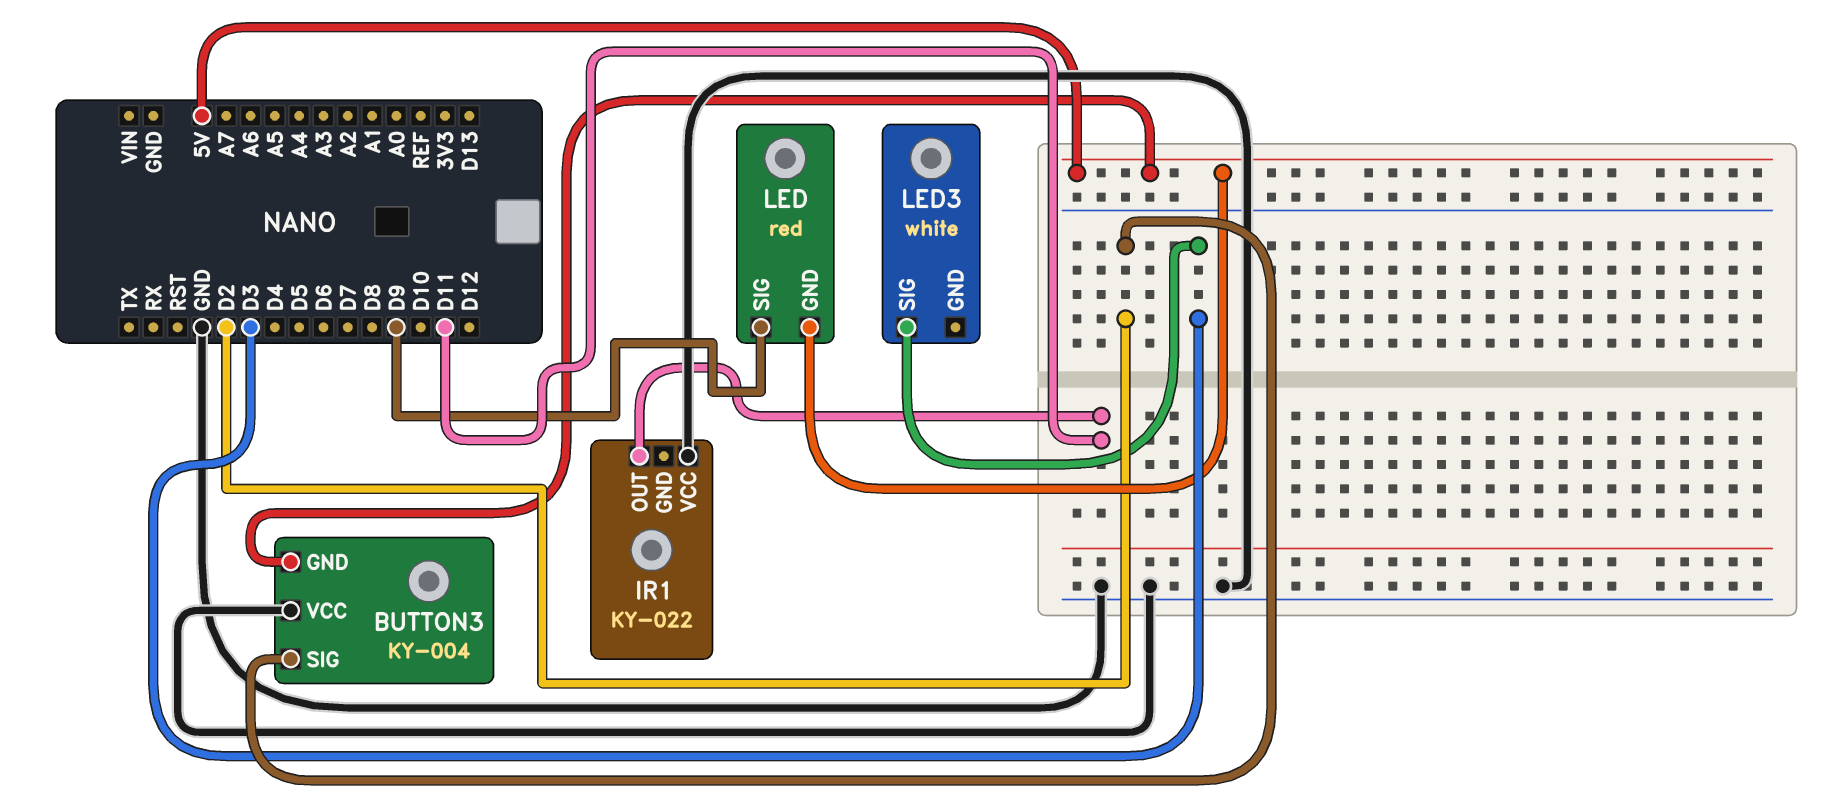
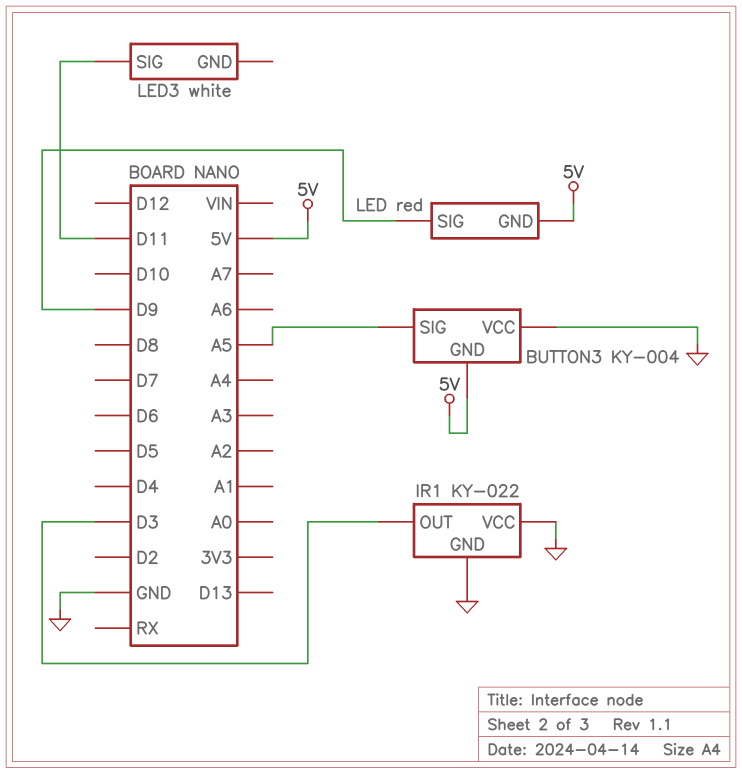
BUTTON3 pin SIG: D2 -> A5
IR1 pin GND: none -> GND
IR1 pin OUT: D11 -> D3
LED3 pin SIG: D3 -> D11

